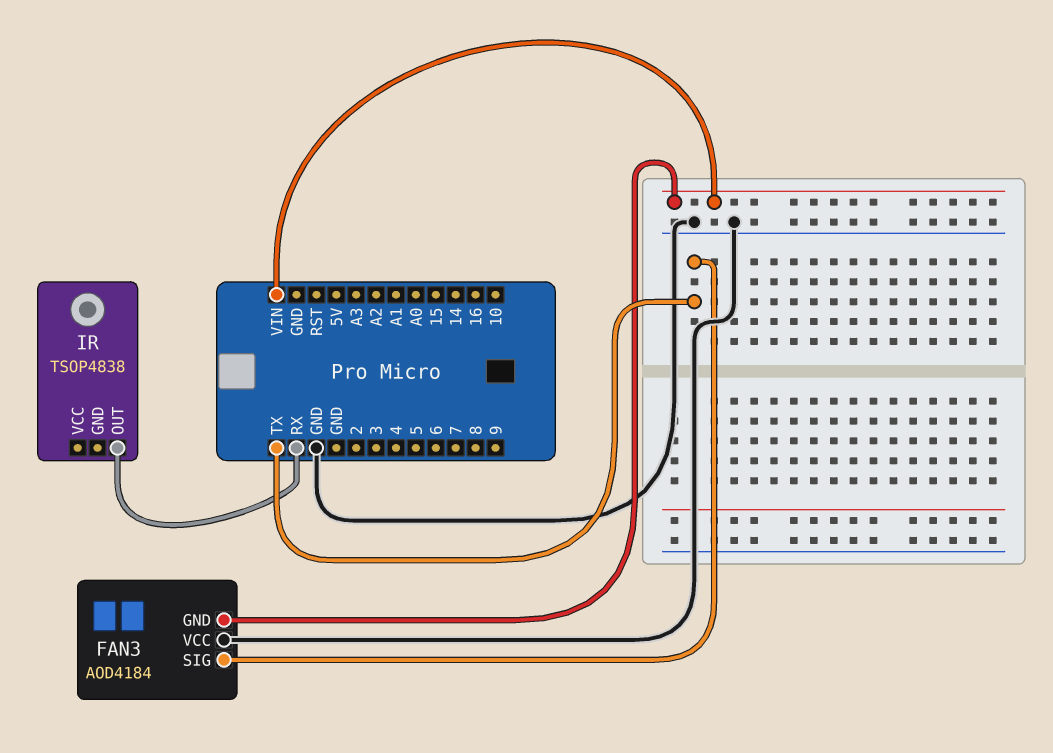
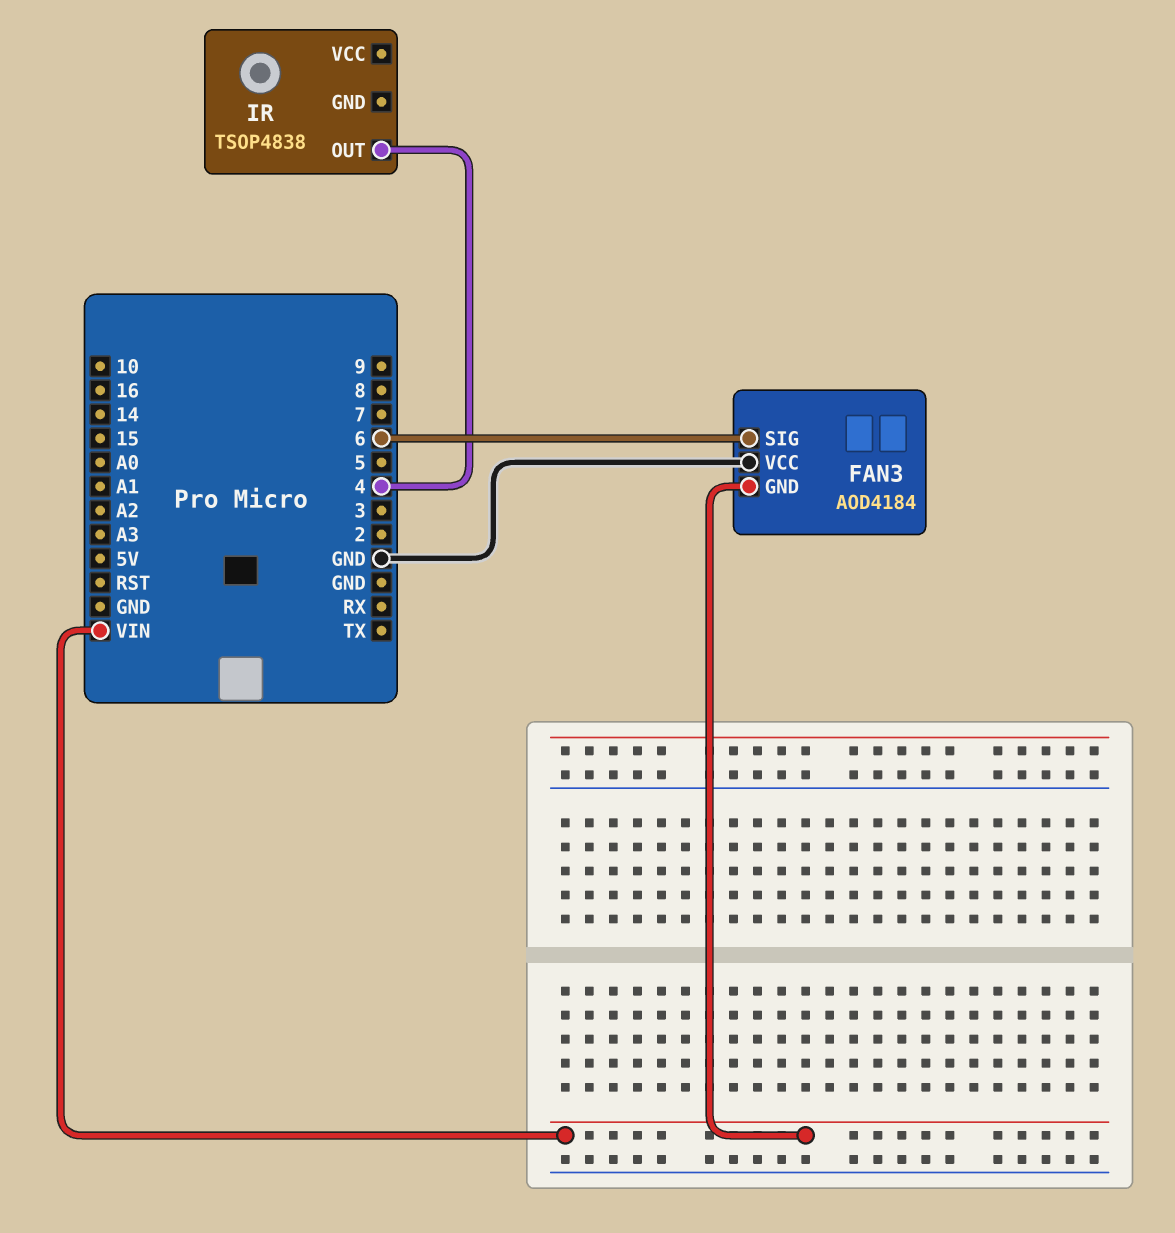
FAN3 pin SIG: TX -> 6
IR pin OUT: RX -> 4

